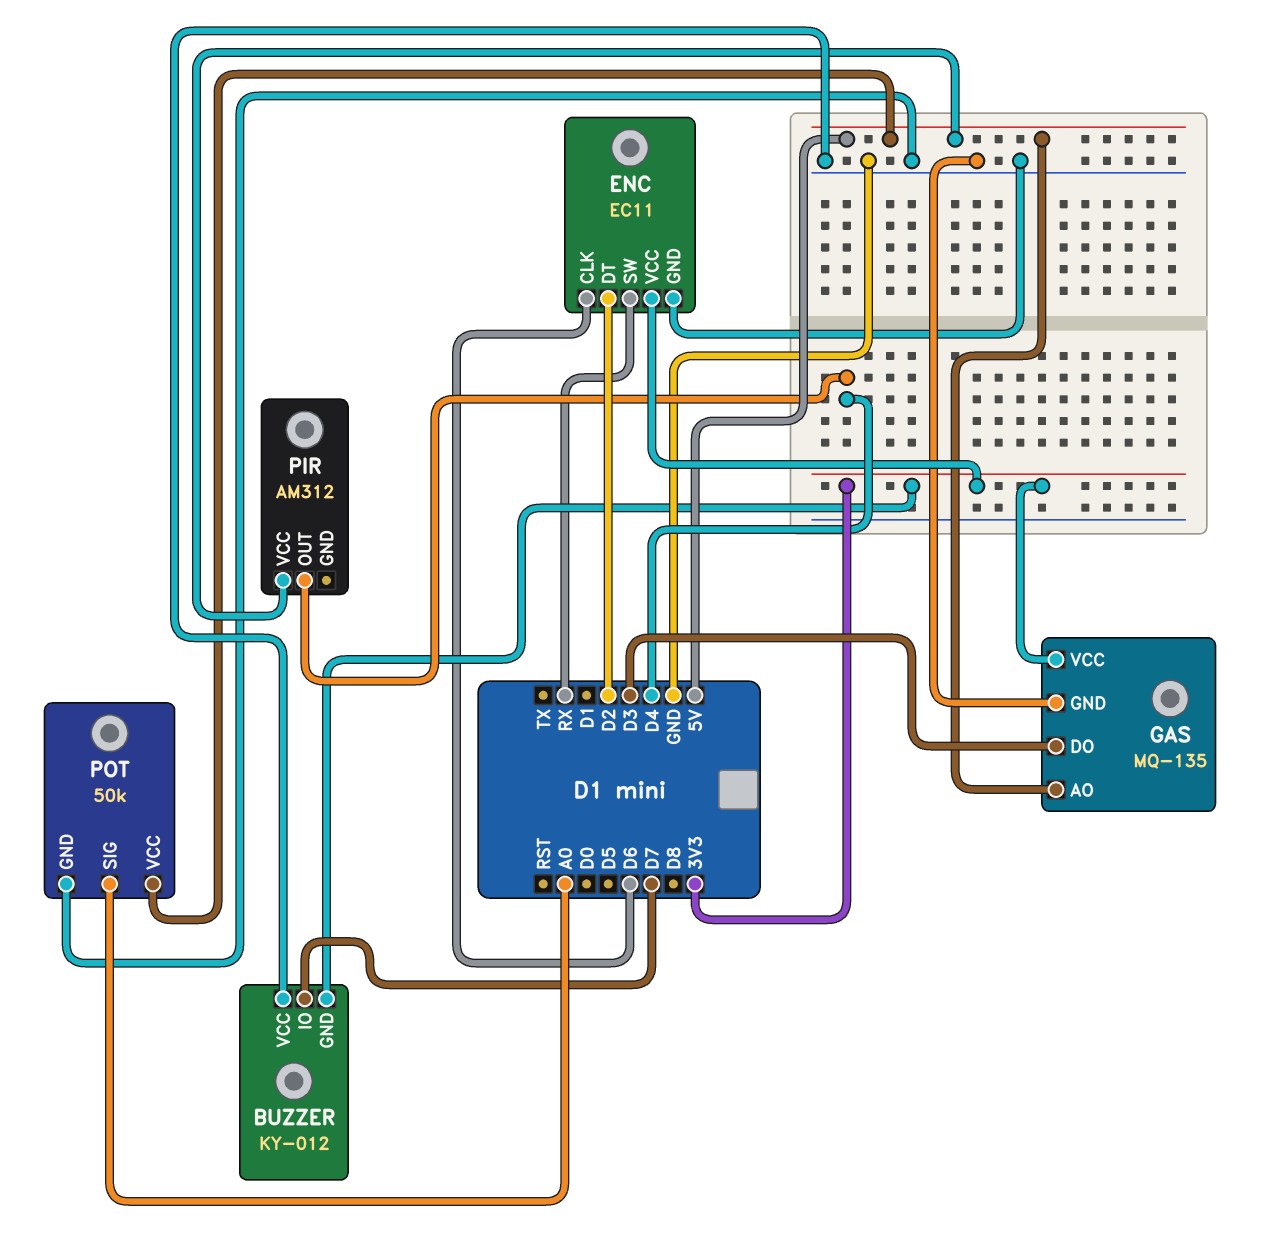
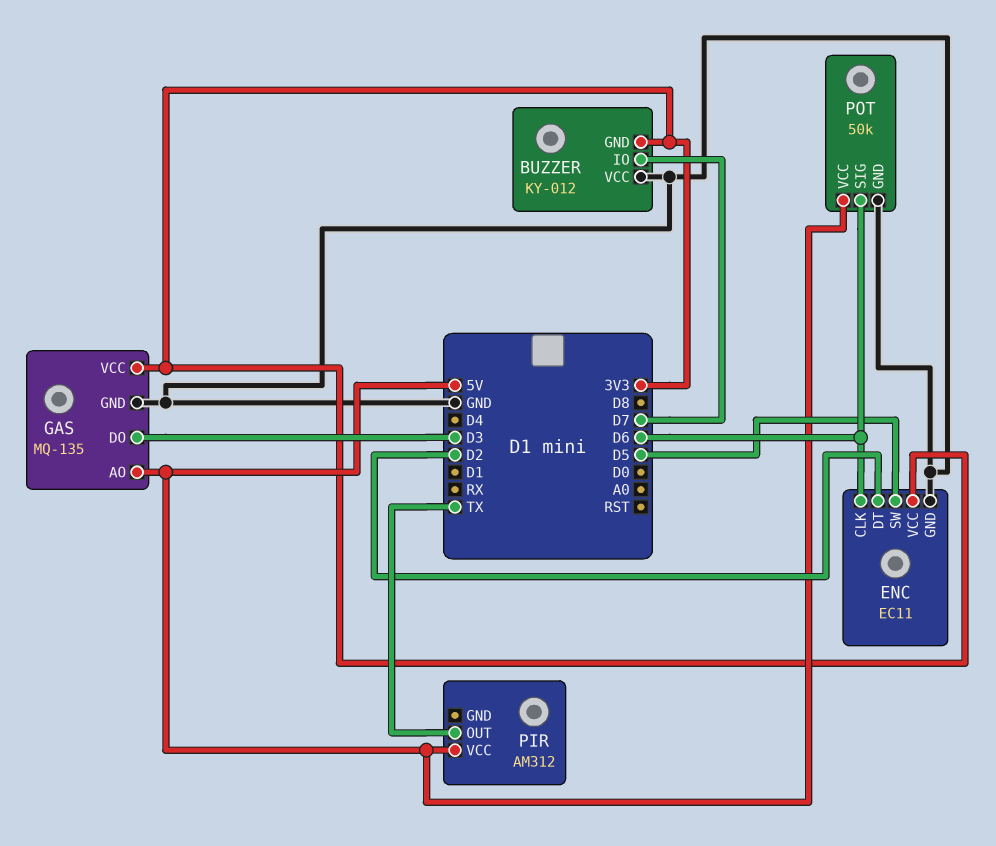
ENC pin SW: RX -> D5
PIR pin OUT: D4 -> TX
POT pin SIG: A0 -> D6

